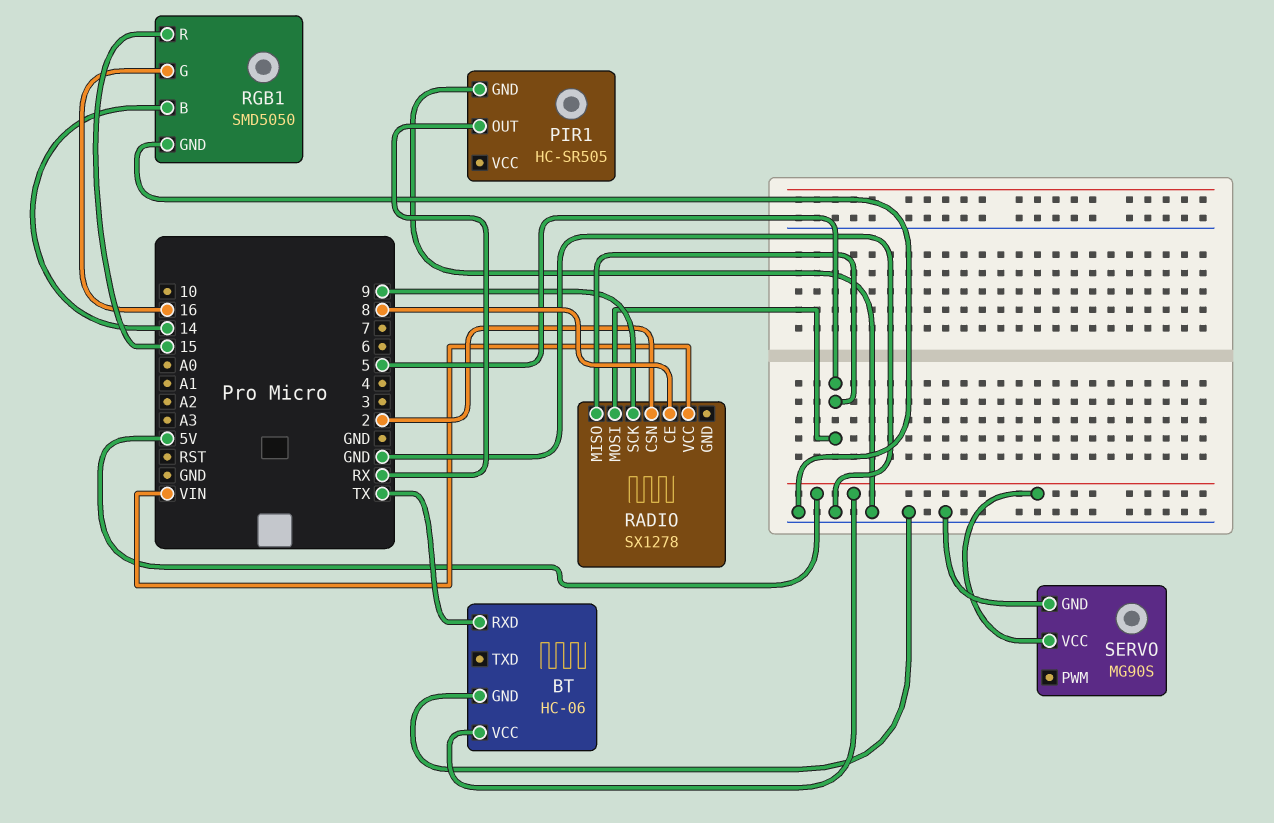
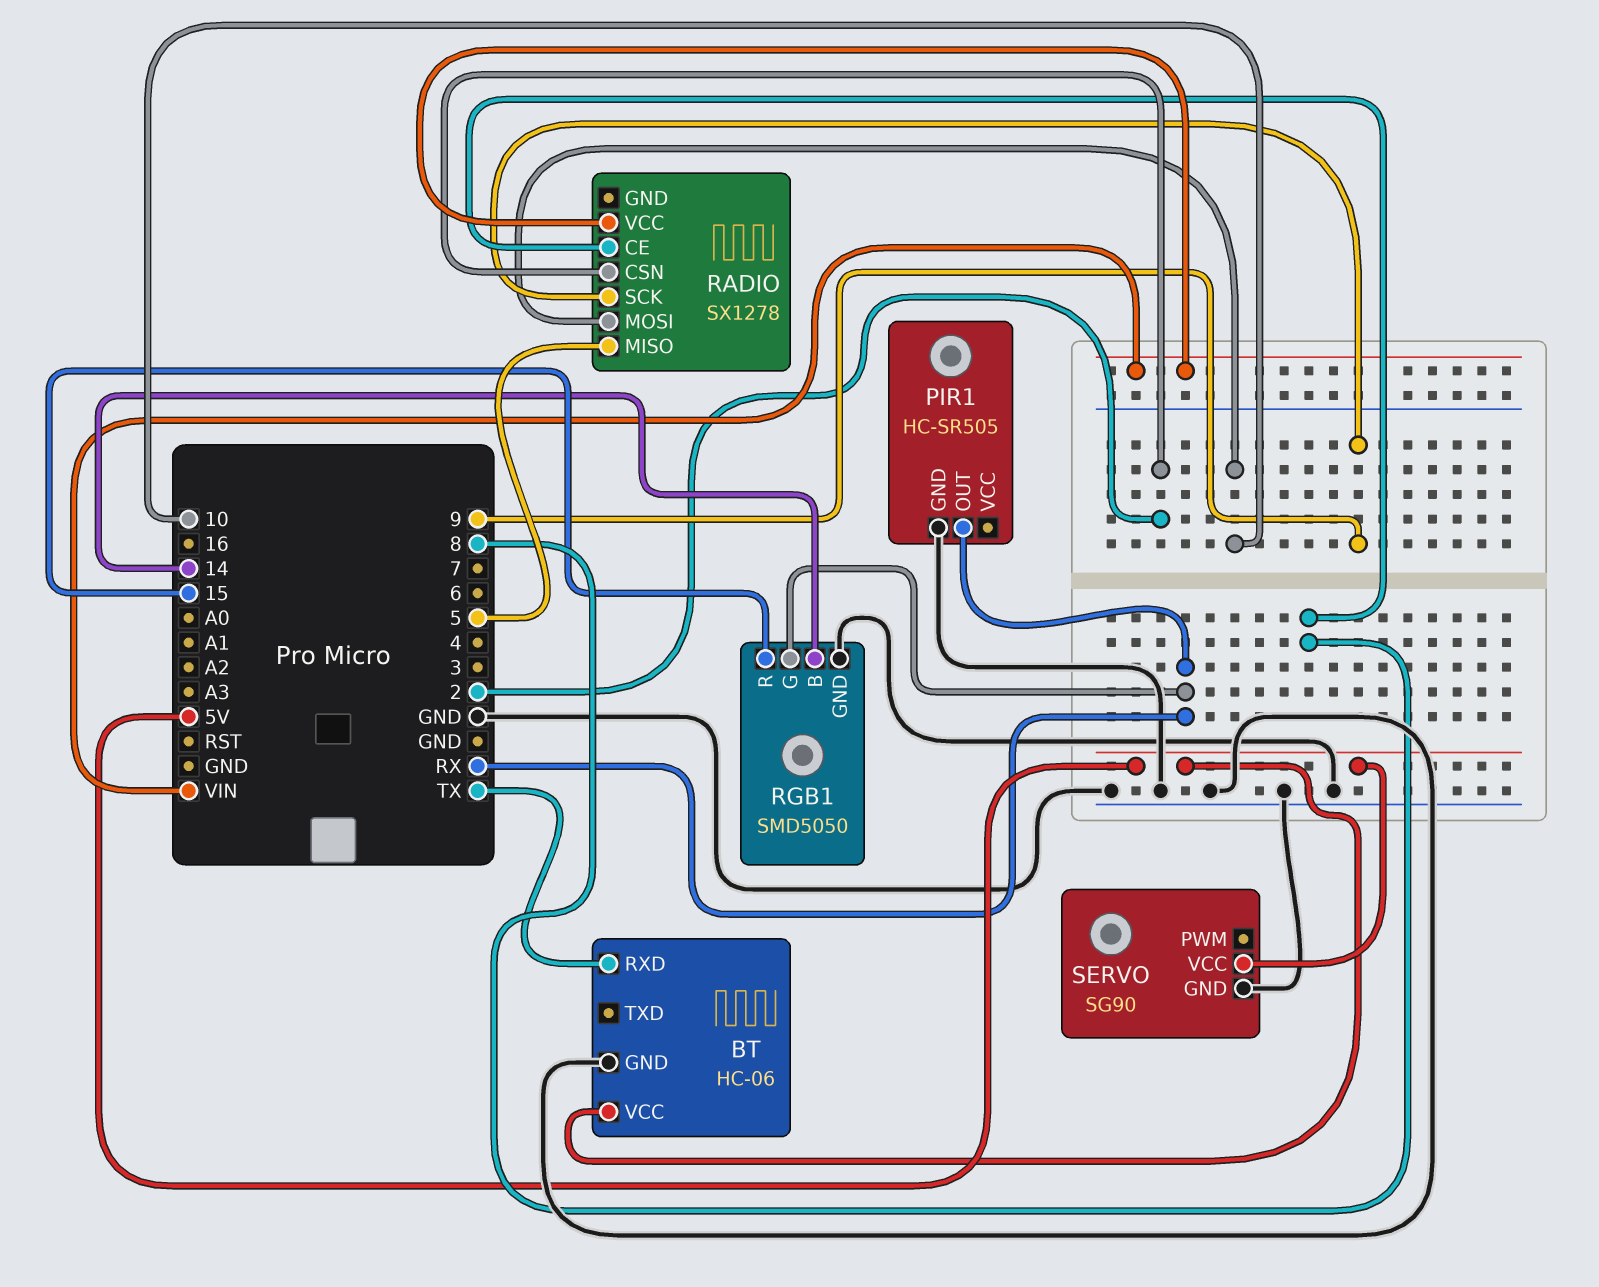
RADIO pin MOSI: 5 -> 10
RGB1 pin G: 16 -> RX
SERVO: MG90S -> SG90

